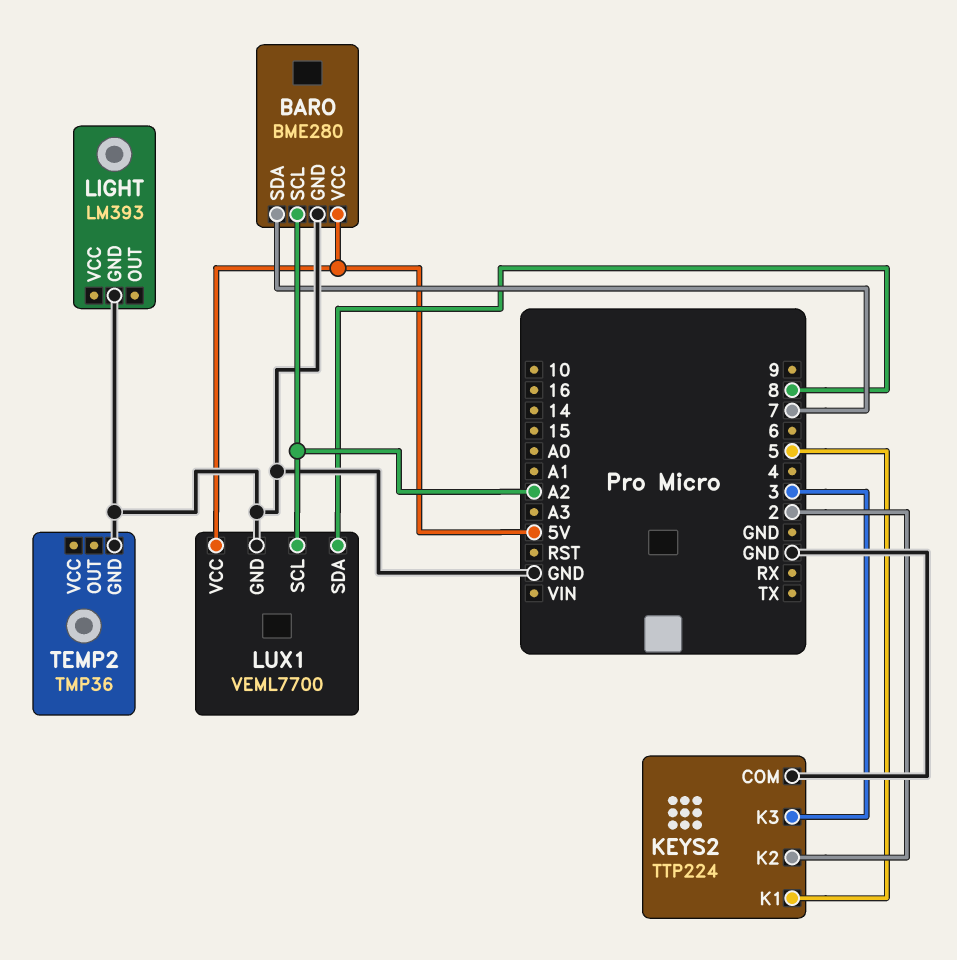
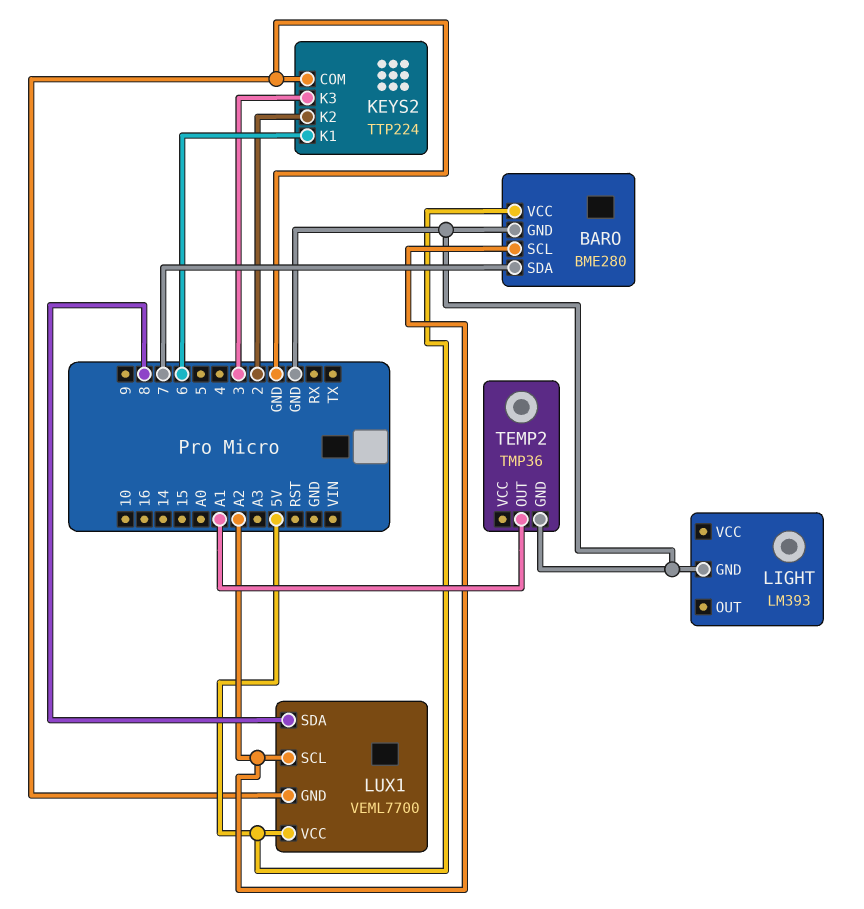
KEYS2 pin K1: 5 -> 6
TEMP2 pin OUT: none -> A1

